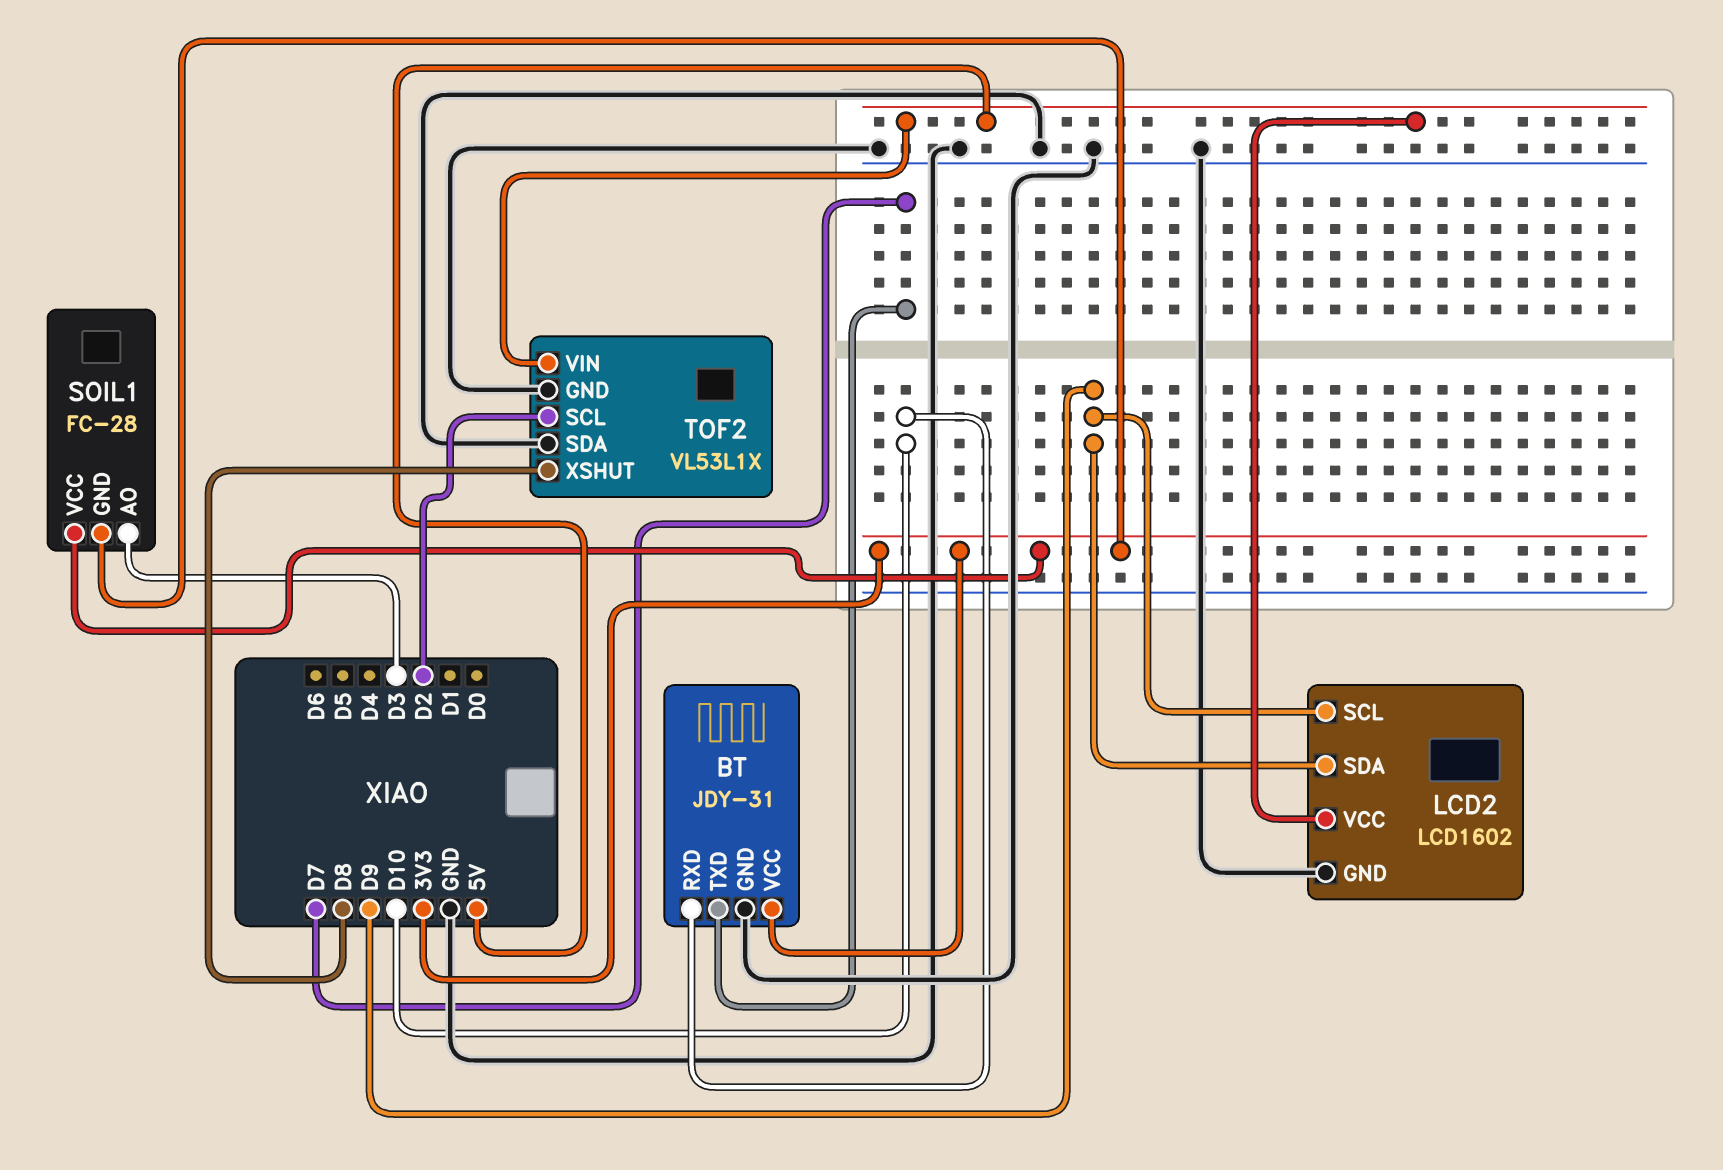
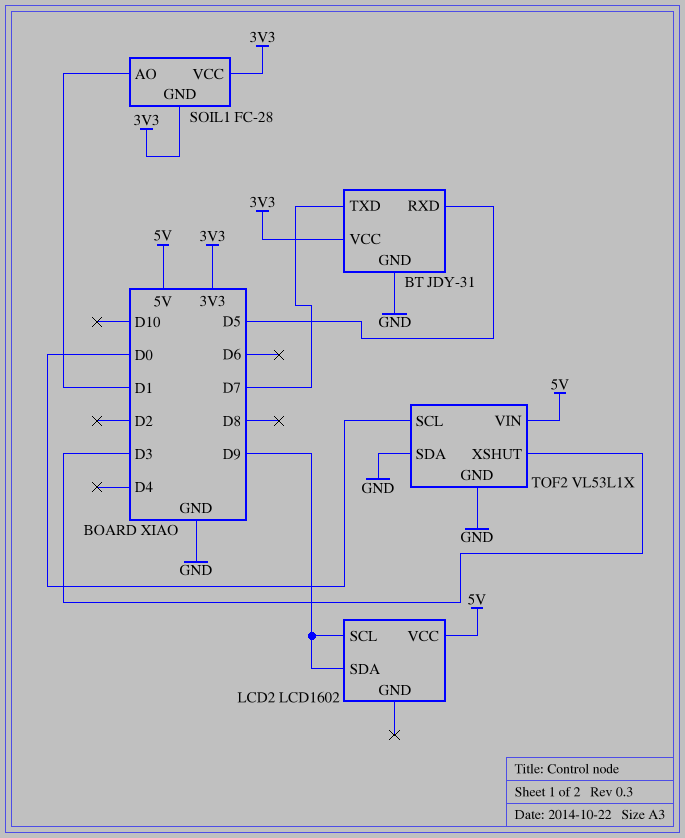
BT pin RXD: D10 -> D5
LCD2 pin GND: GND -> none
SOIL1 pin AO: D3 -> D1
TOF2 pin SCL: D2 -> D0
TOF2 pin XSHUT: D8 -> D3

